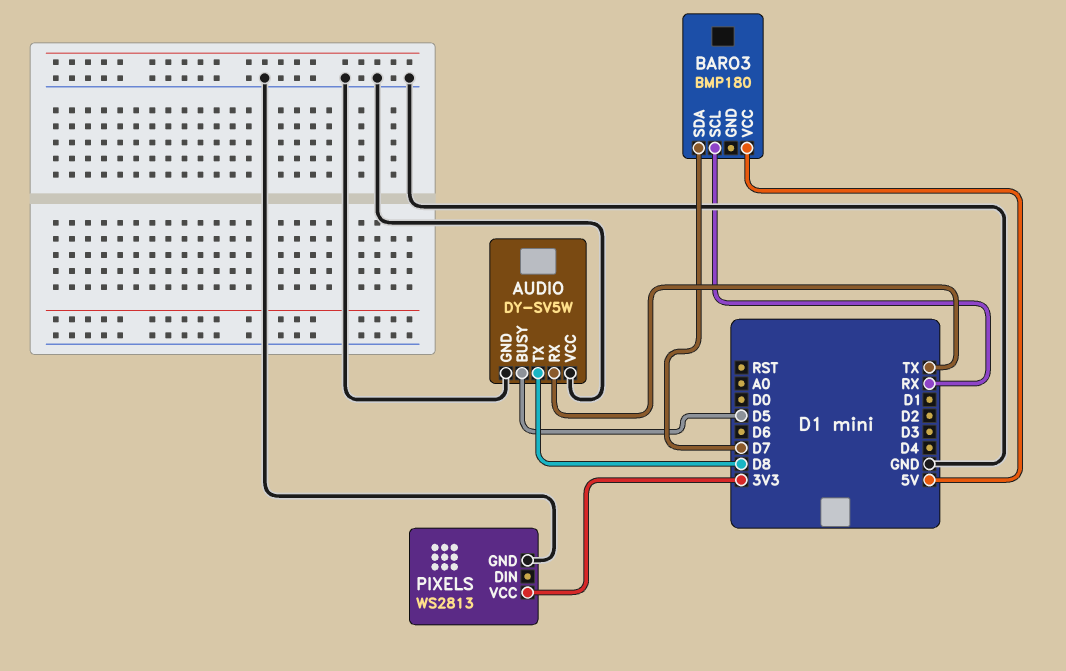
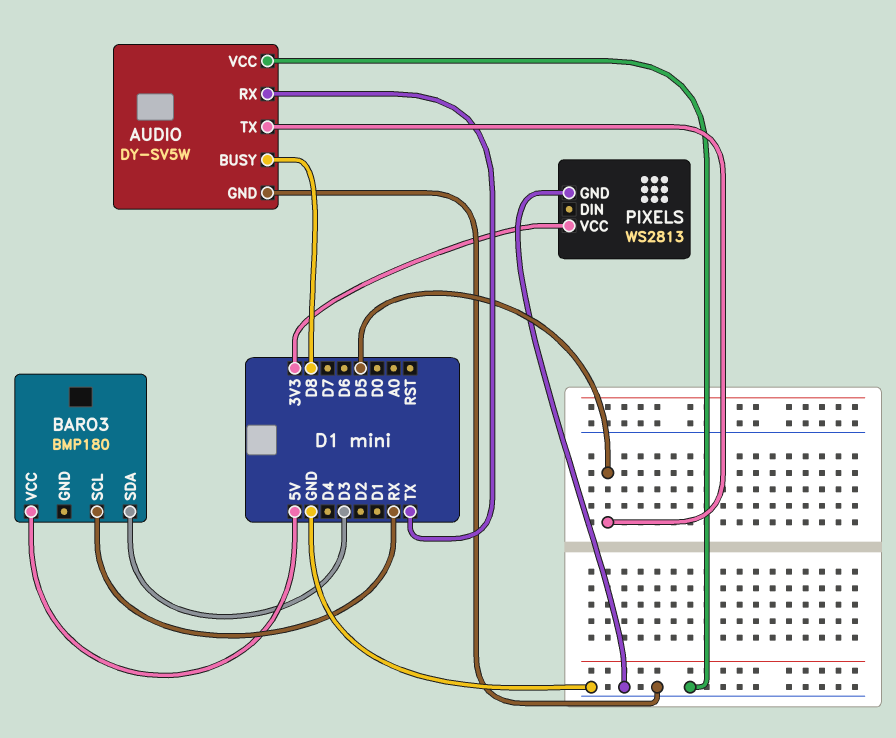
AUDIO pin BUSY: D5 -> D8
AUDIO pin TX: D8 -> D5
BARO3 pin SDA: D7 -> D3

